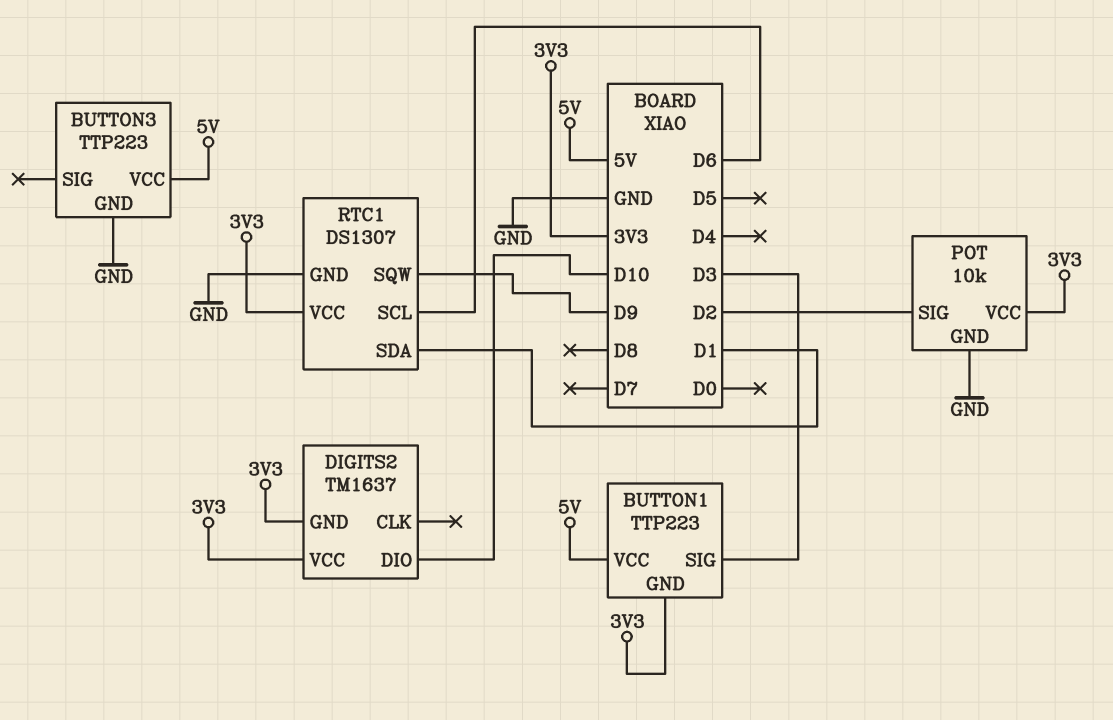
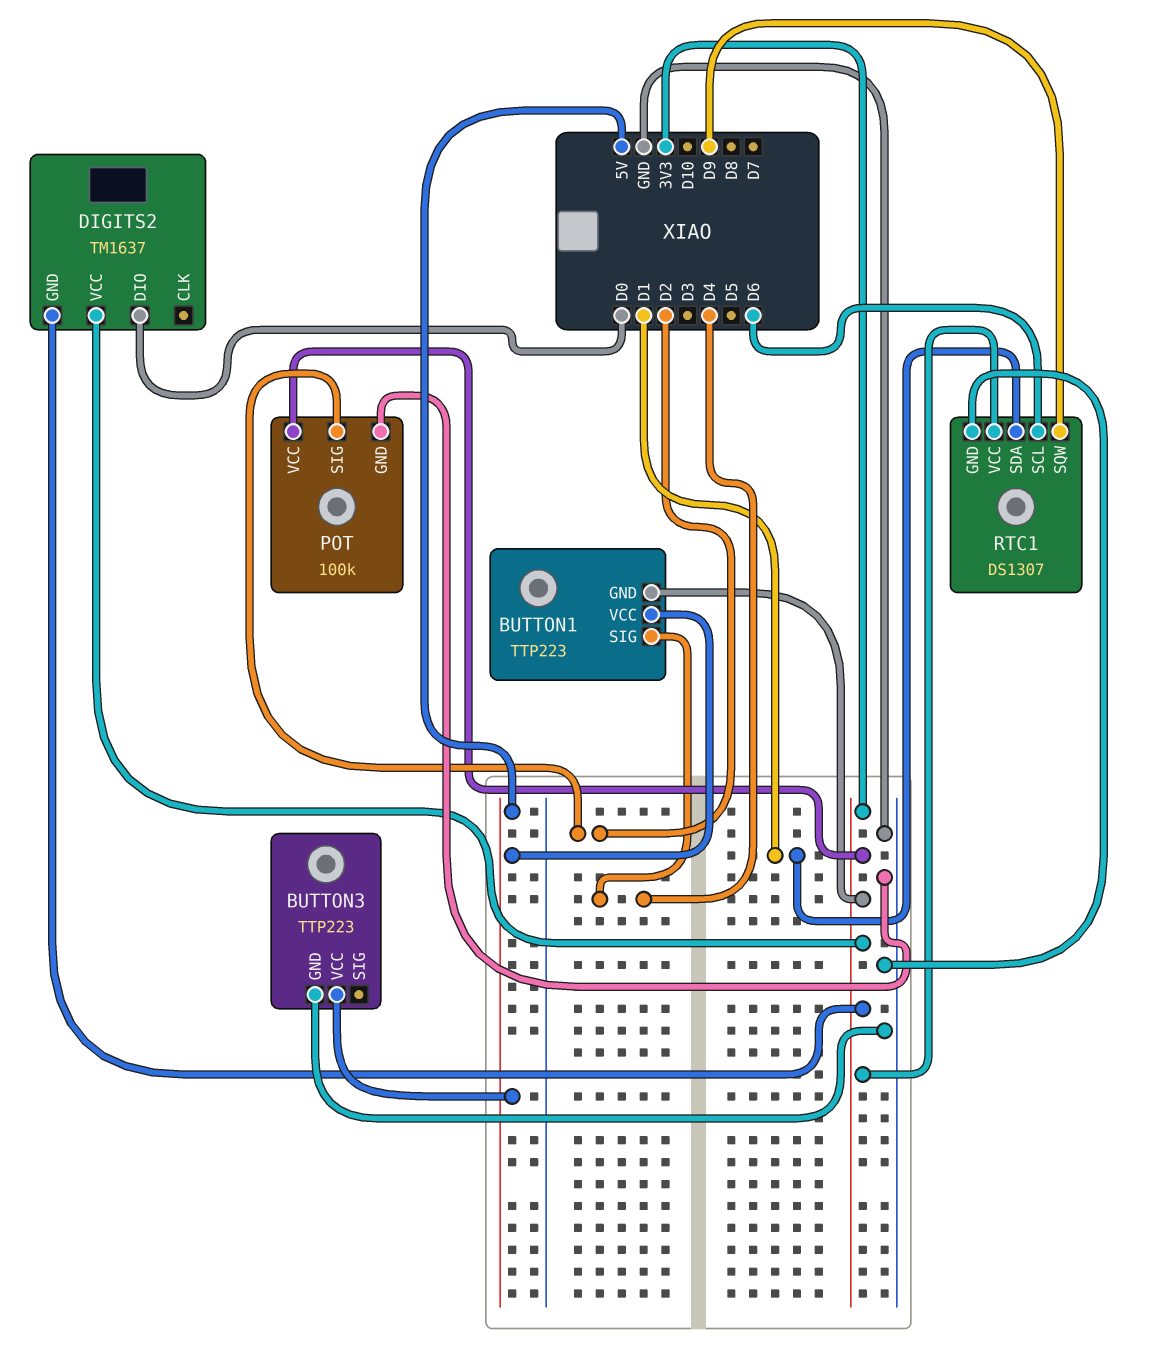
BUTTON1 pin SIG: D3 -> D4
DIGITS2 pin DIO: D10 -> D0
POT: 10k -> 100k

